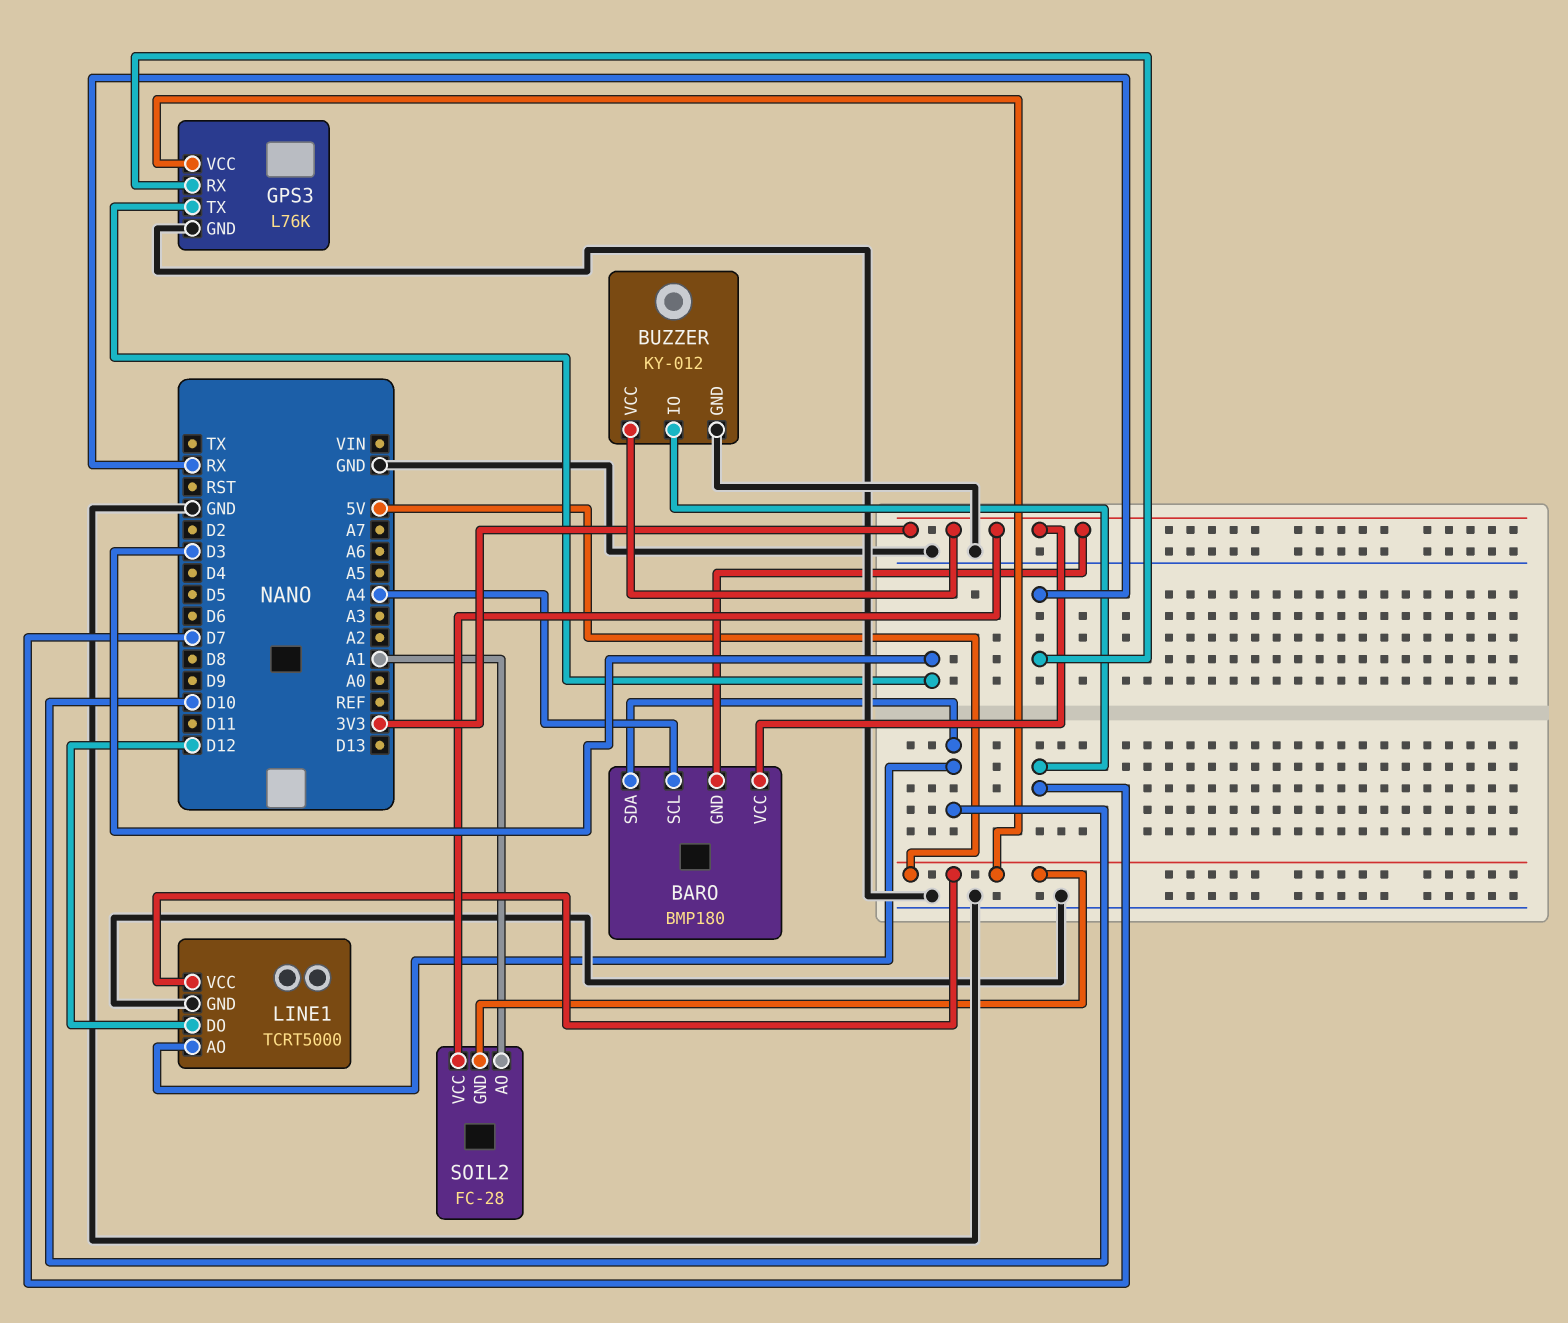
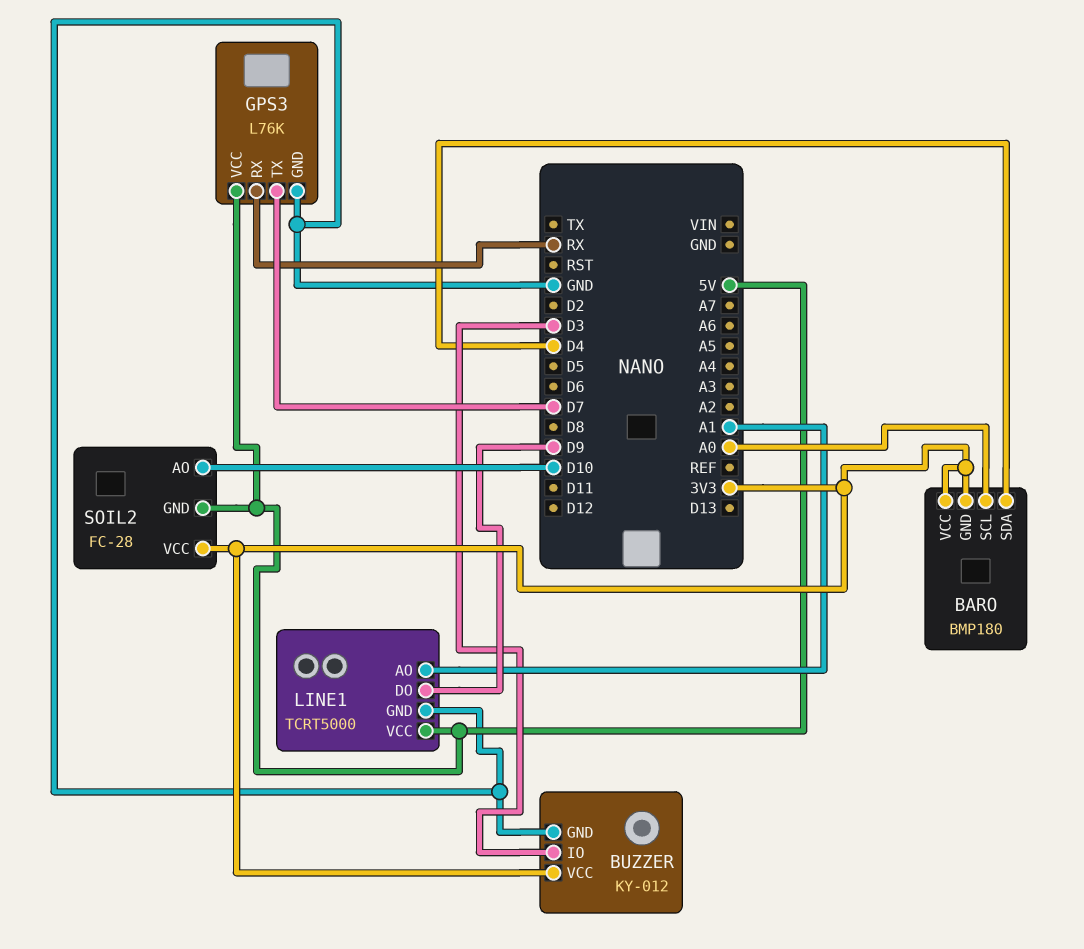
BARO pin SCL: A4 -> A0
BARO pin SDA: D10 -> D4
BUZZER pin IO: D7 -> D3
GPS3 pin TX: D3 -> D7
LINE1 pin AO: D10 -> A1
LINE1 pin DO: D12 -> D9
SOIL2 pin AO: A1 -> D10

